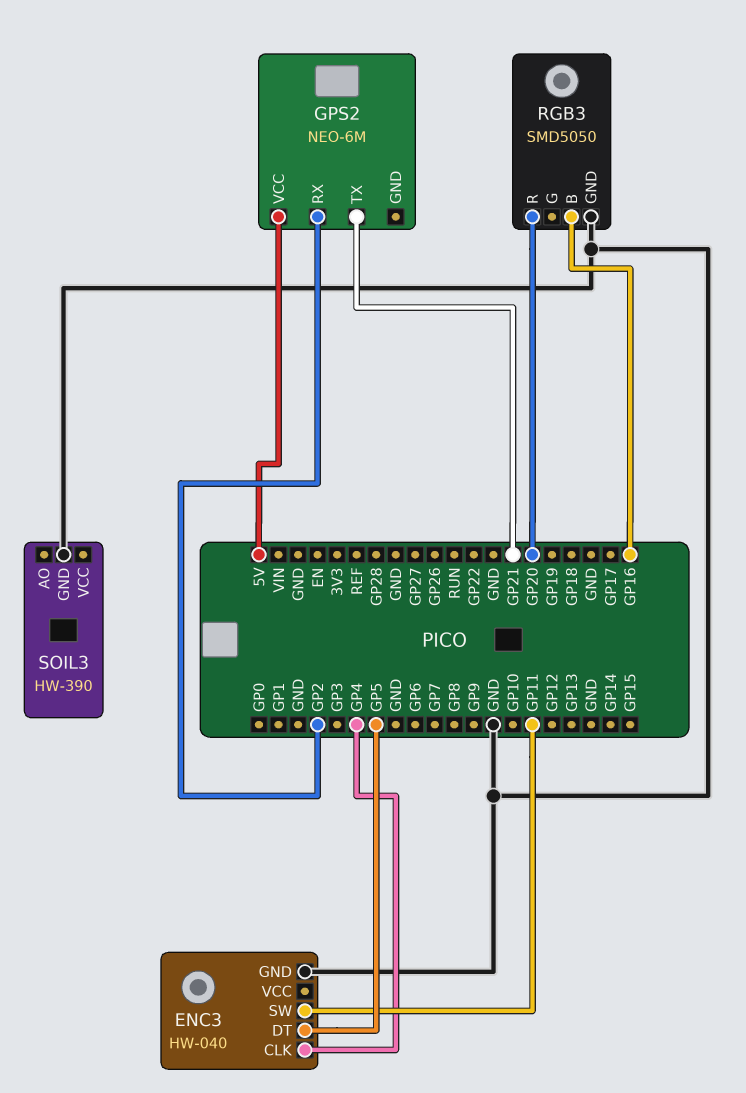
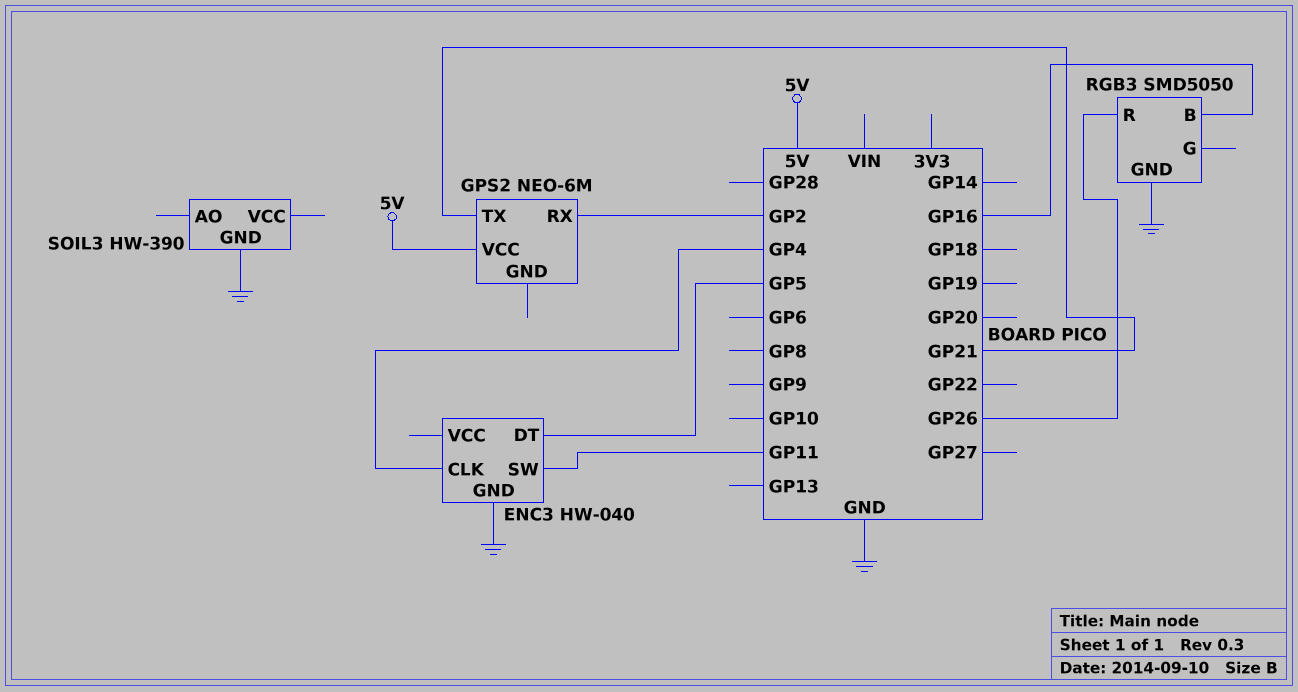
RGB3 pin R: GP20 -> GP26

